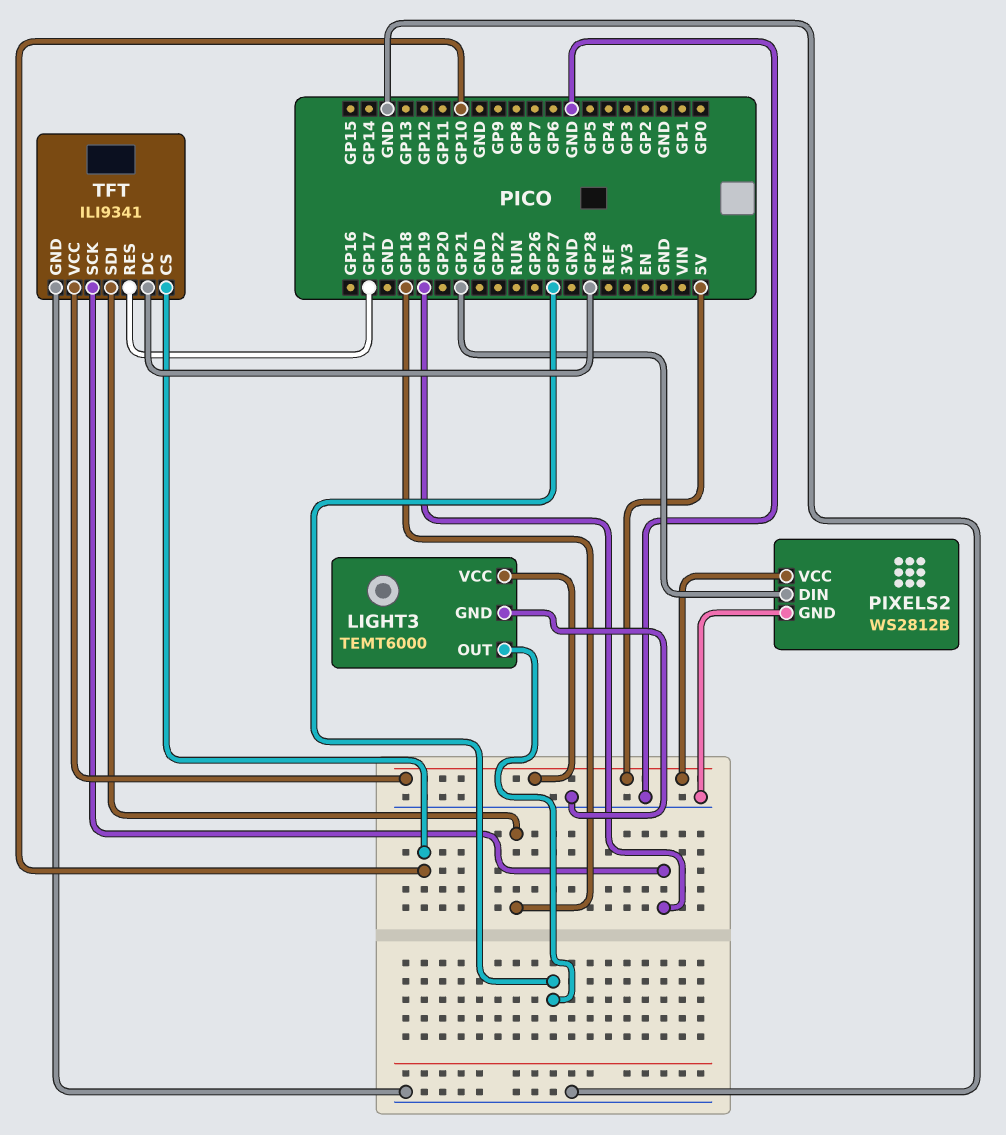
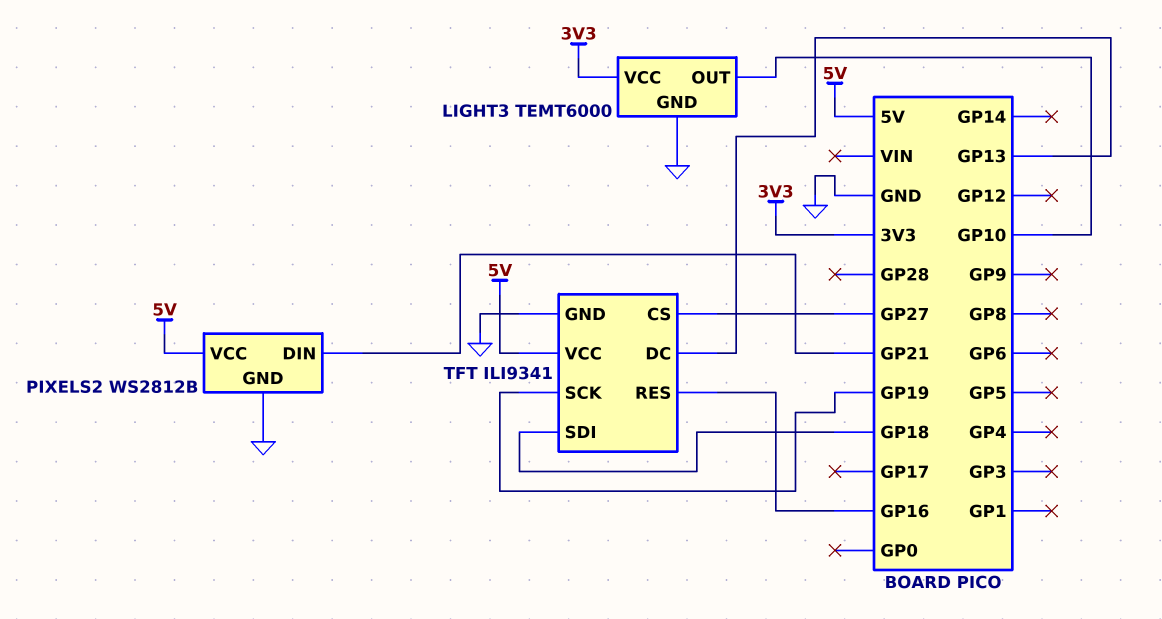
LIGHT3 pin OUT: GP27 -> GP10
LIGHT3 pin VCC: 5V -> 3V3
TFT pin CS: GP10 -> GP27
TFT pin DC: GP28 -> GP13
TFT pin RES: GP17 -> GP16

